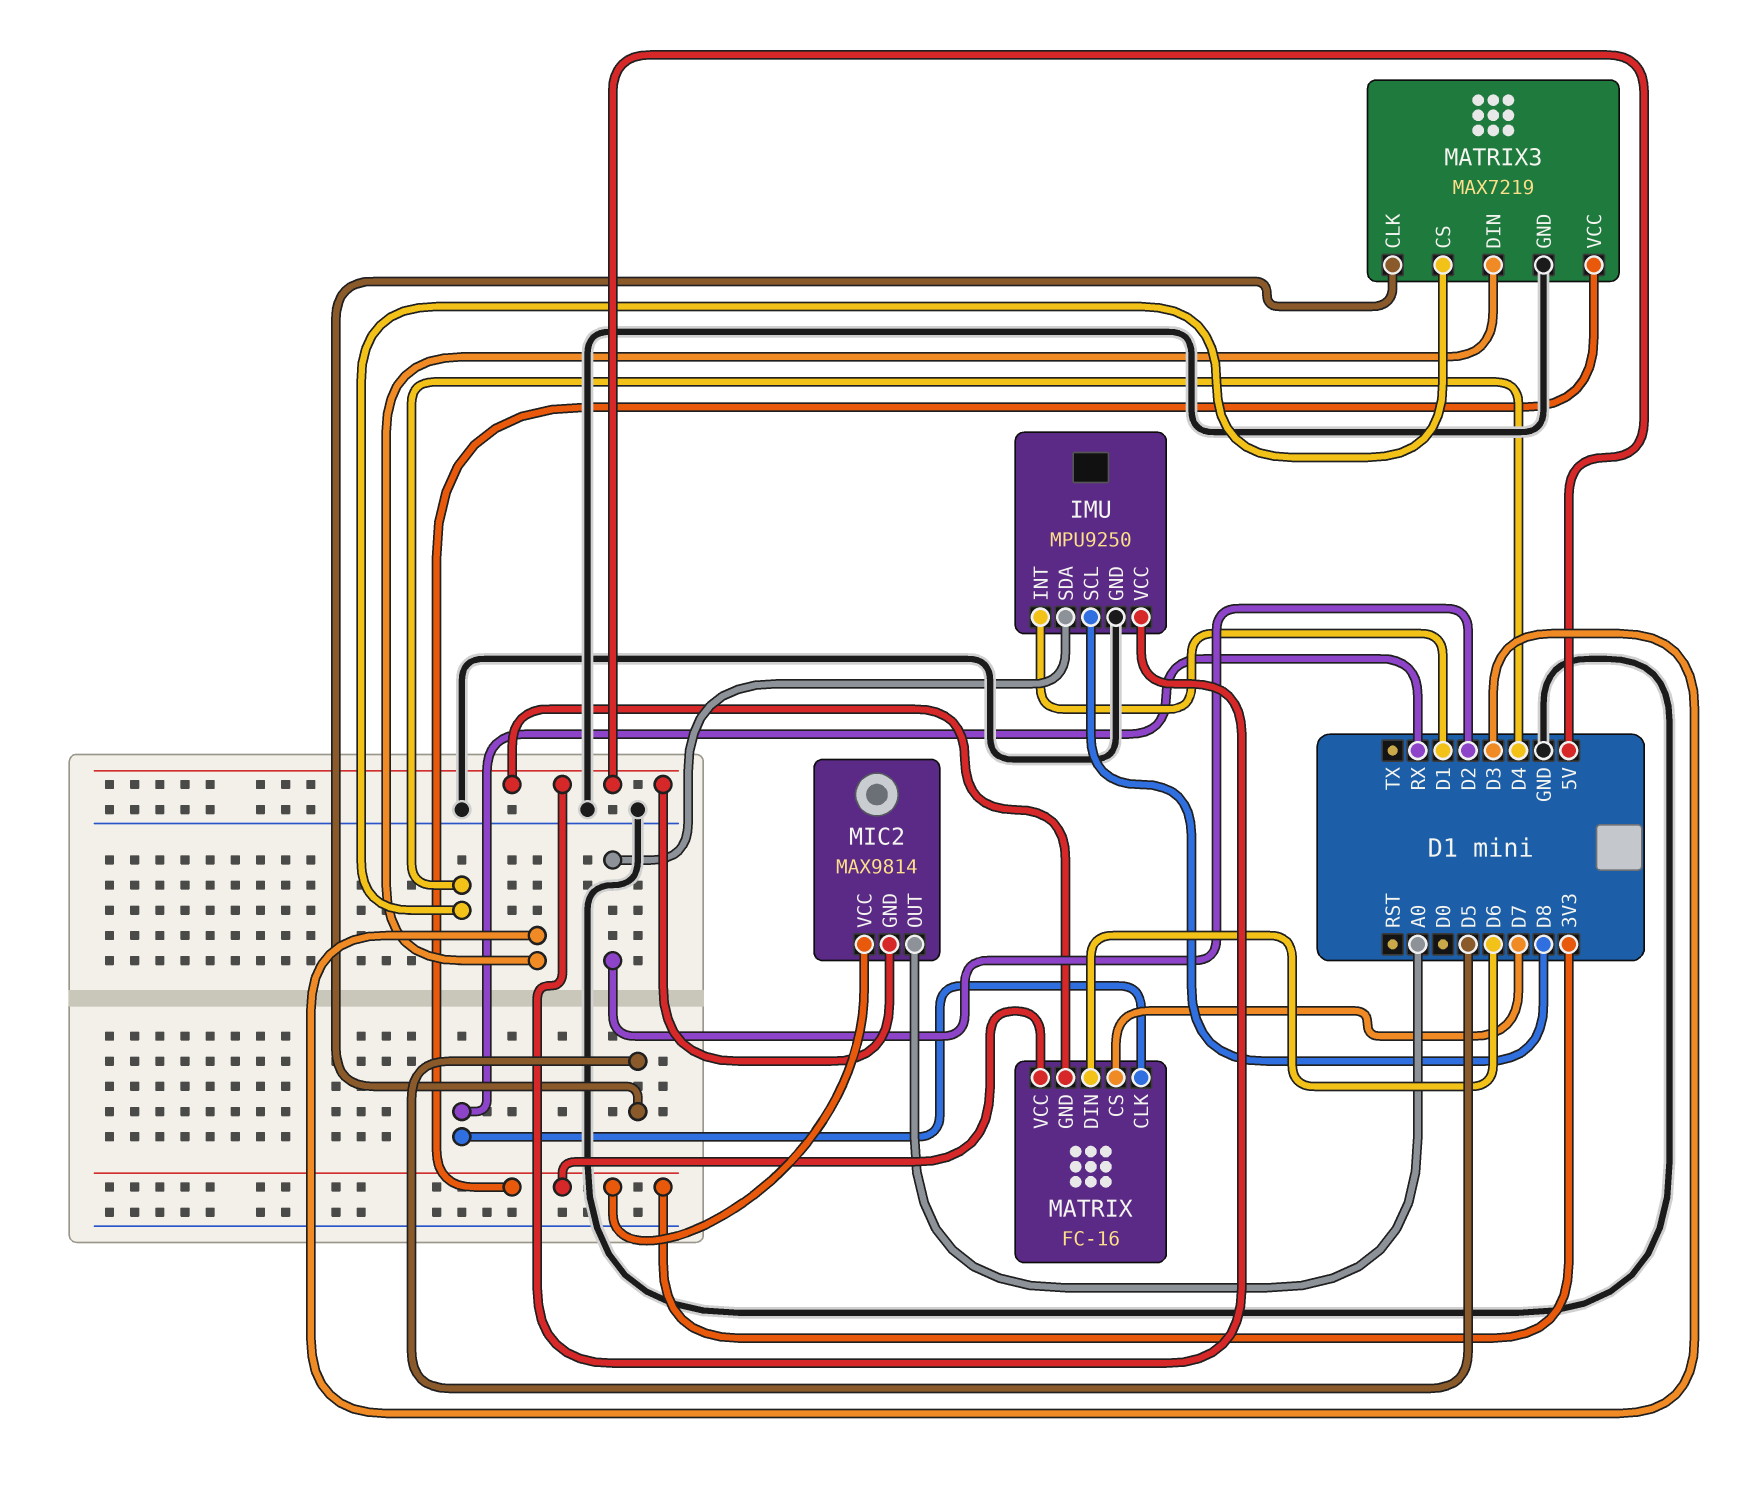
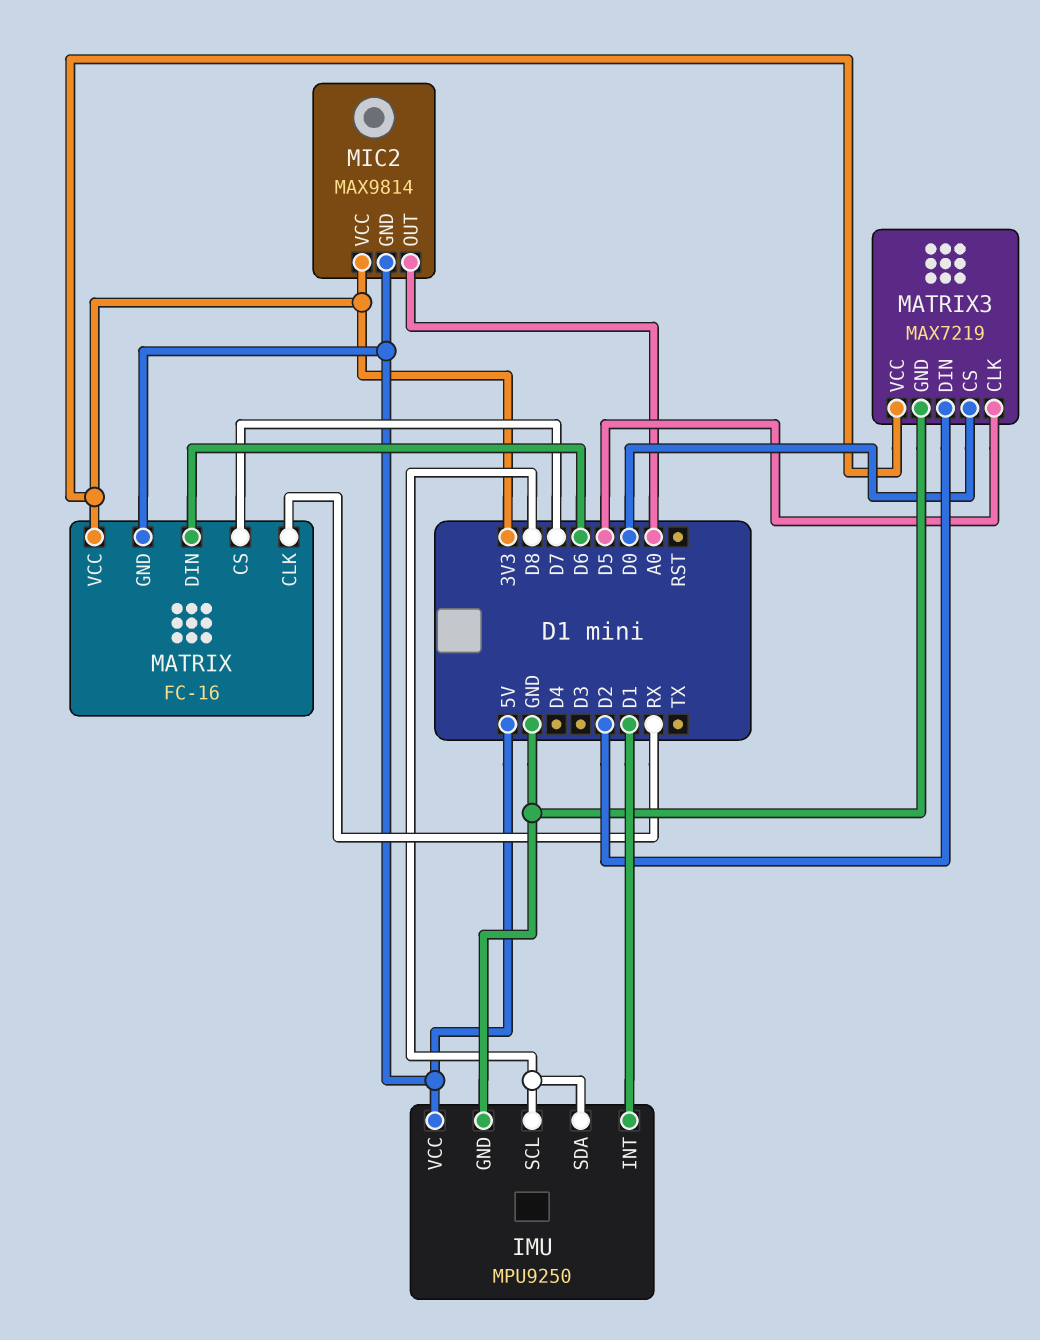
IMU pin SDA: D2 -> D8
MATRIX3 pin CS: D4 -> D0
MATRIX3 pin DIN: D3 -> D2

